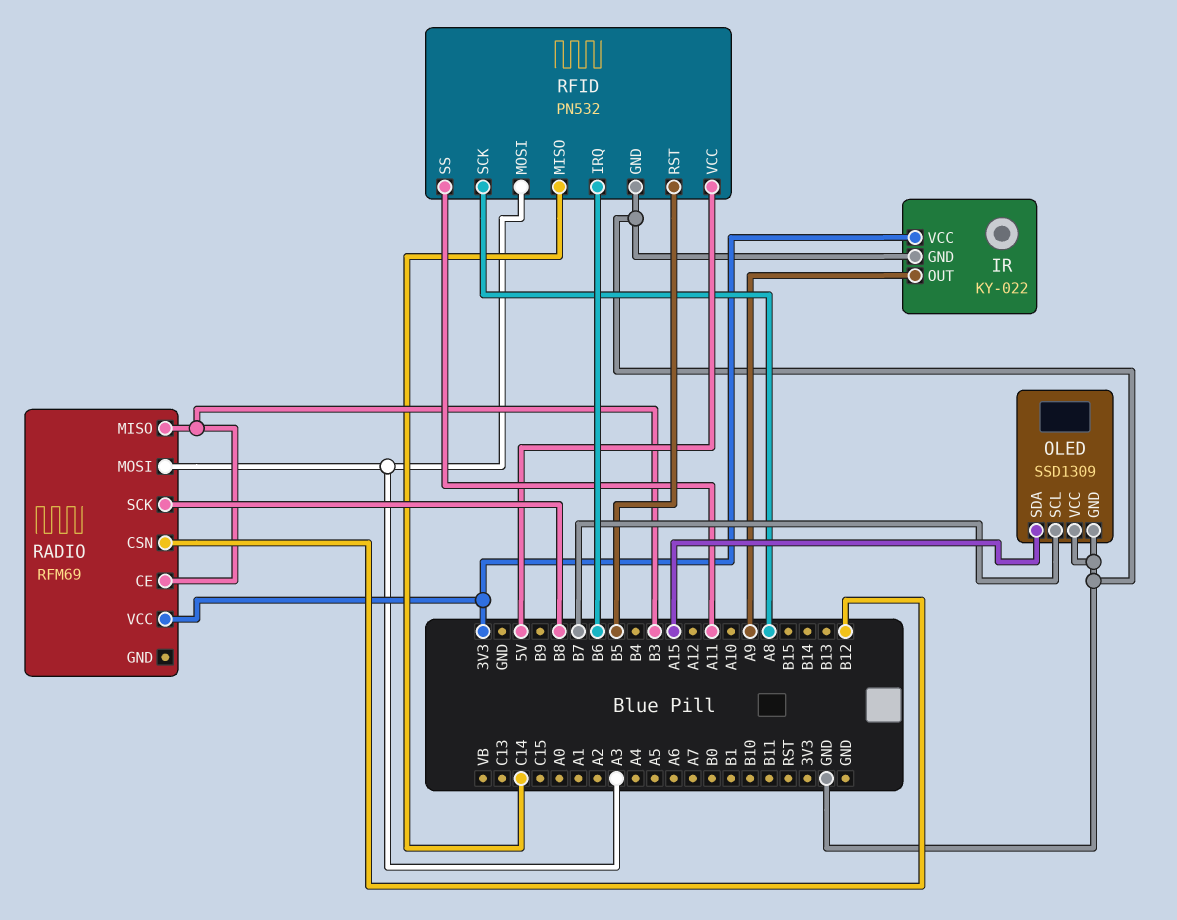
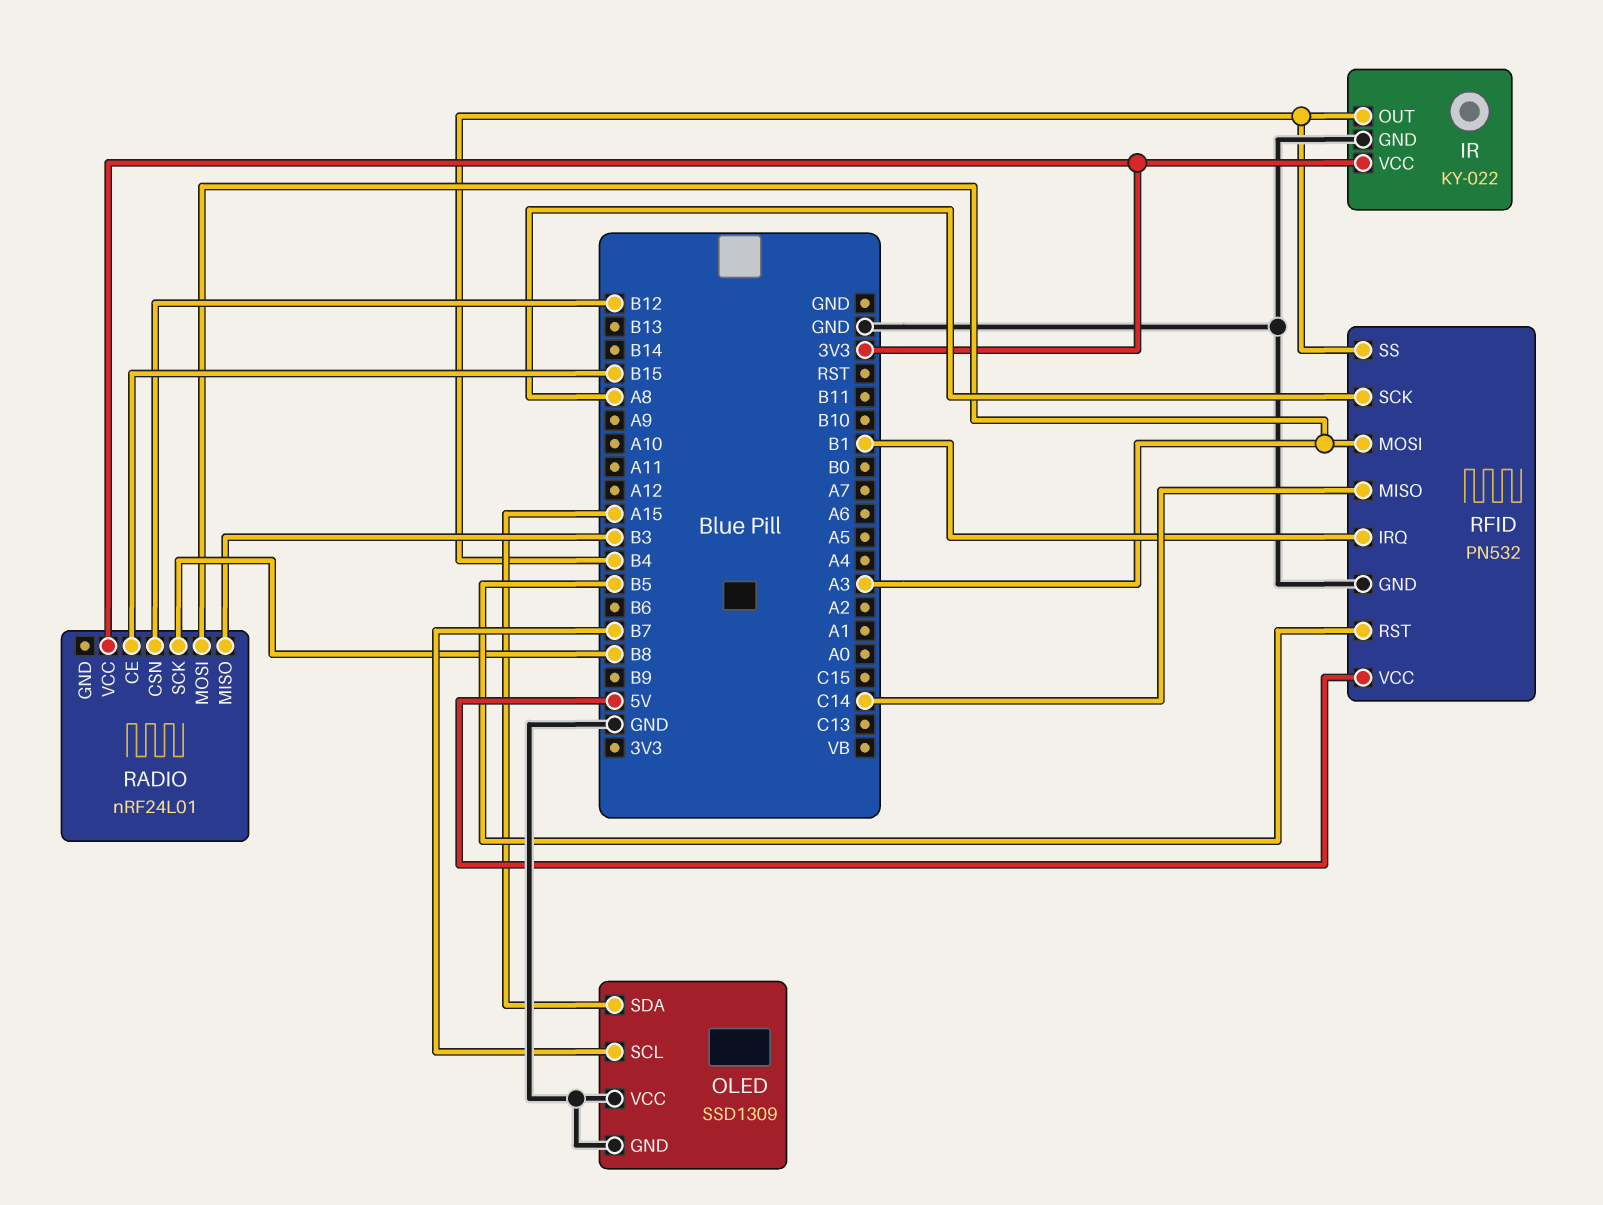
IR pin OUT: A9 -> B4
RADIO: RFM69 -> nRF24L01
RADIO pin CE: B3 -> B15
RFID pin IRQ: B6 -> B1
RFID pin SS: A11 -> B4

